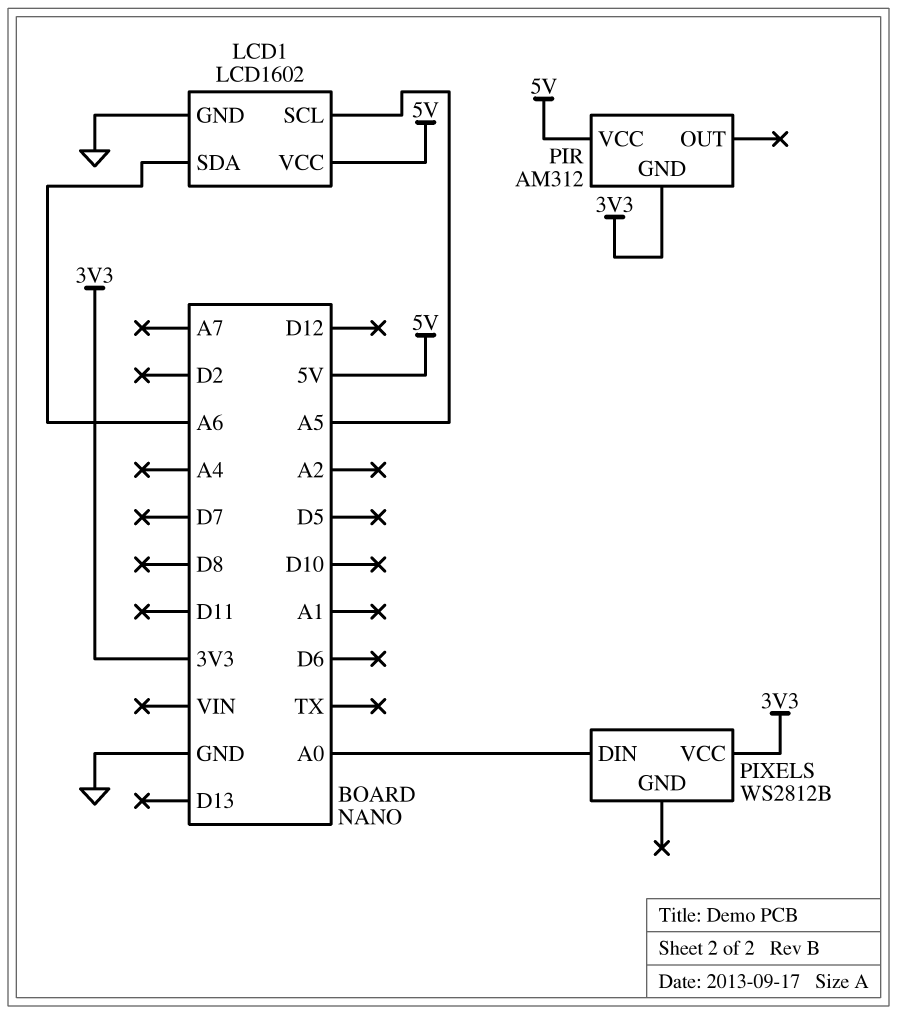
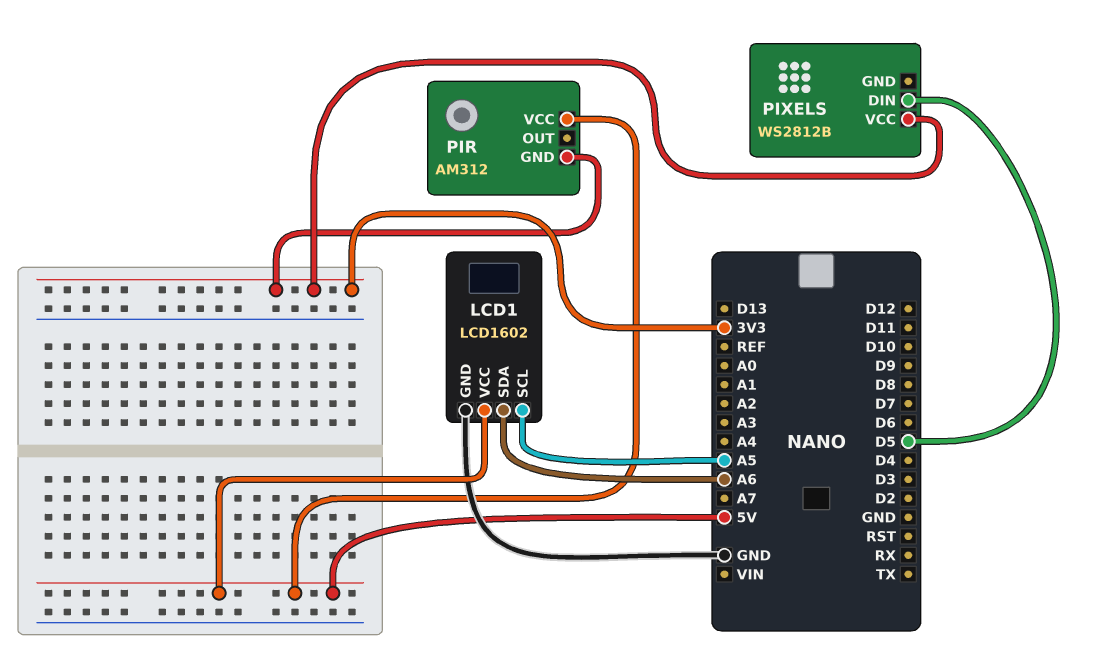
PIXELS pin DIN: A0 -> D5

